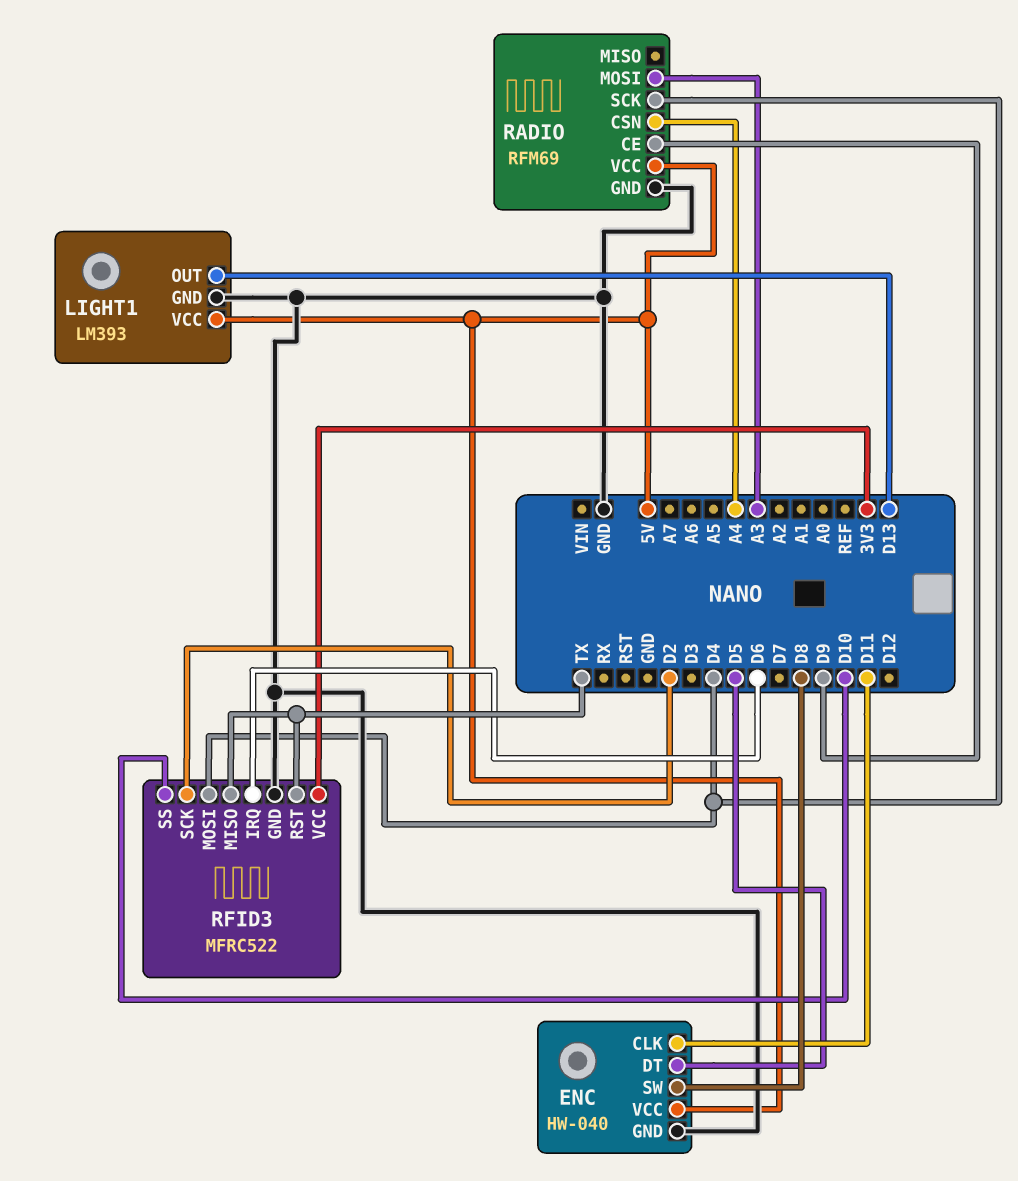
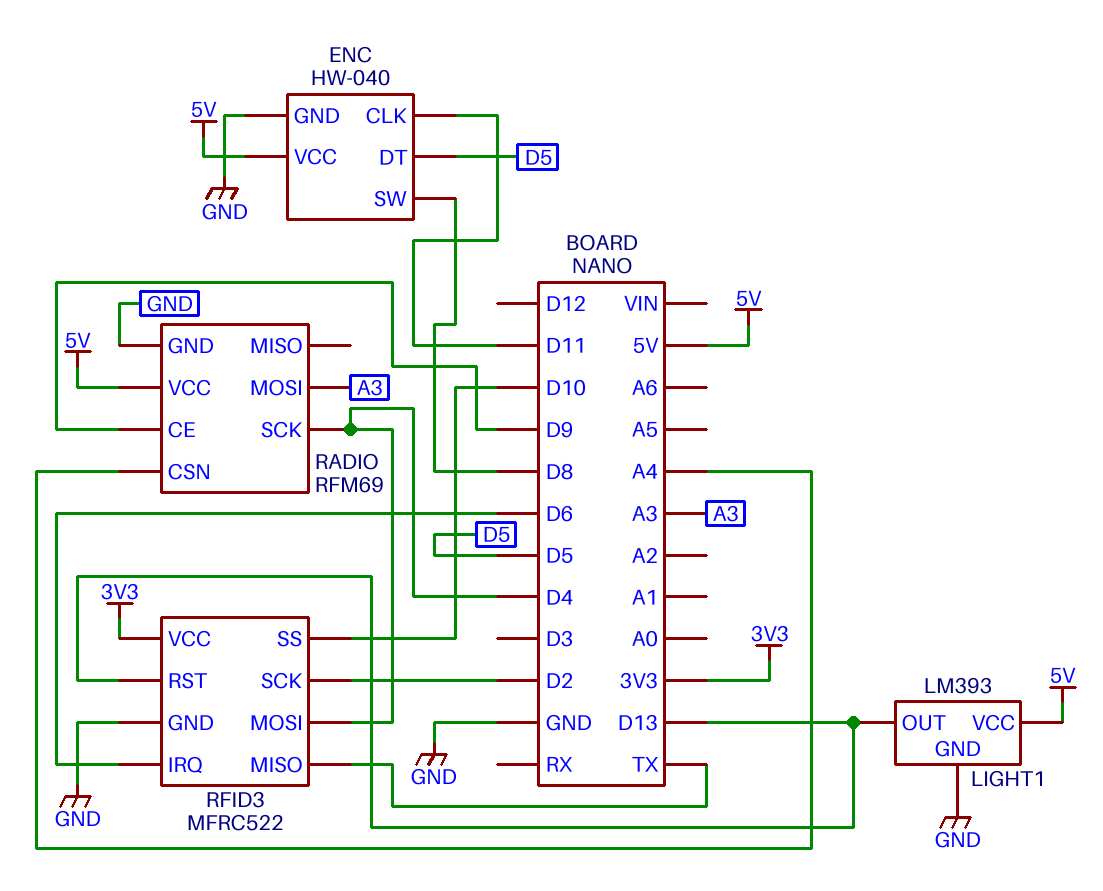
RFID3 pin RST: TX -> D13

